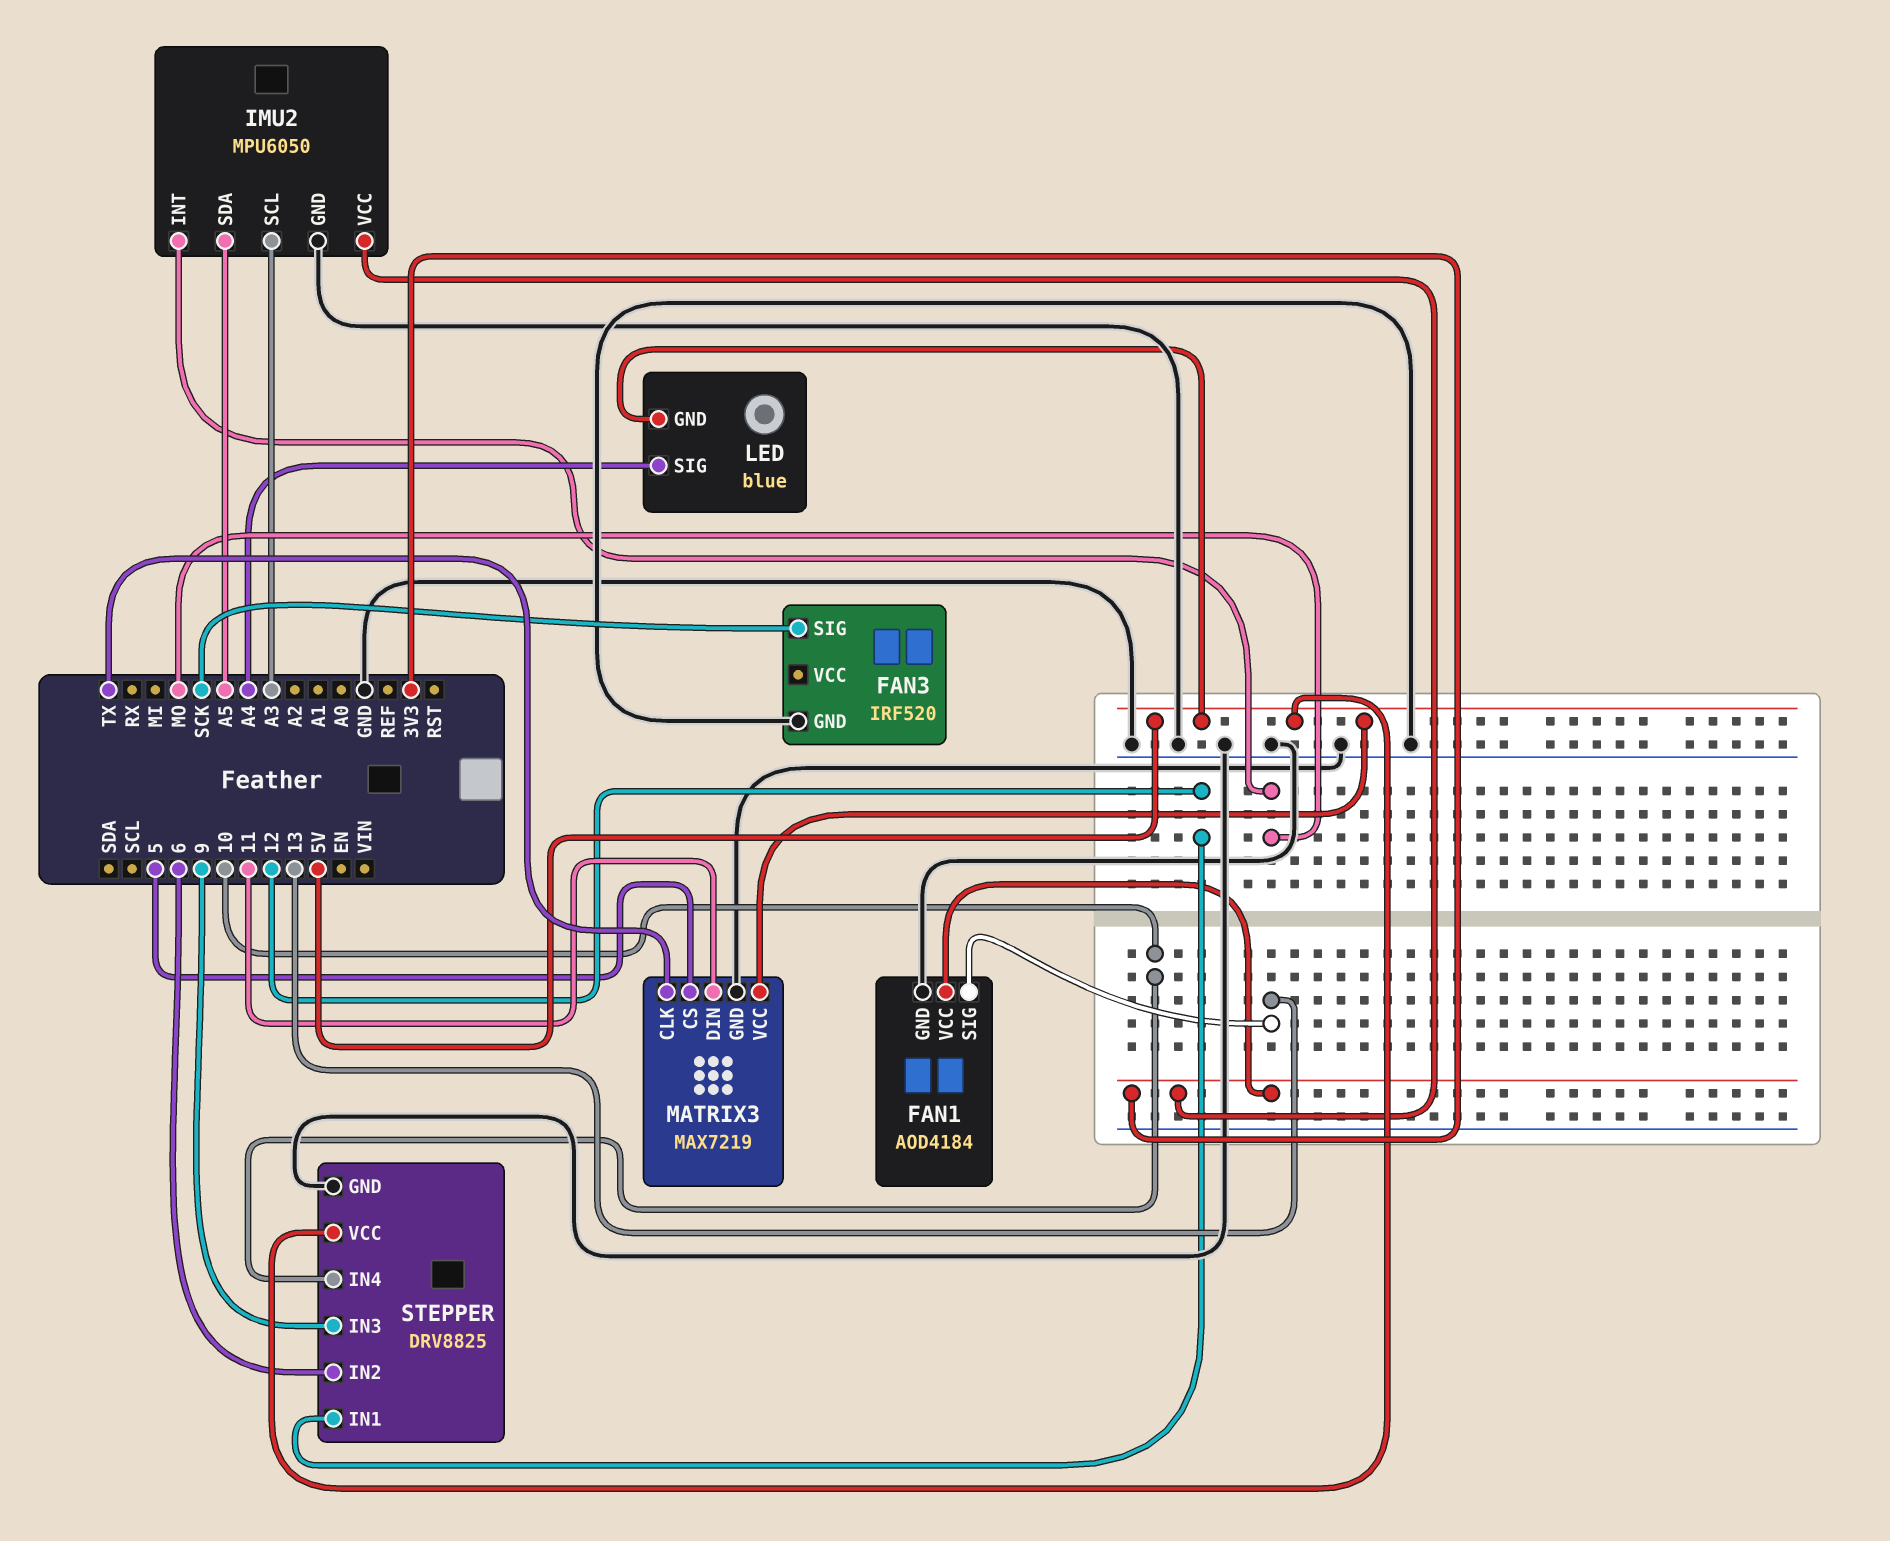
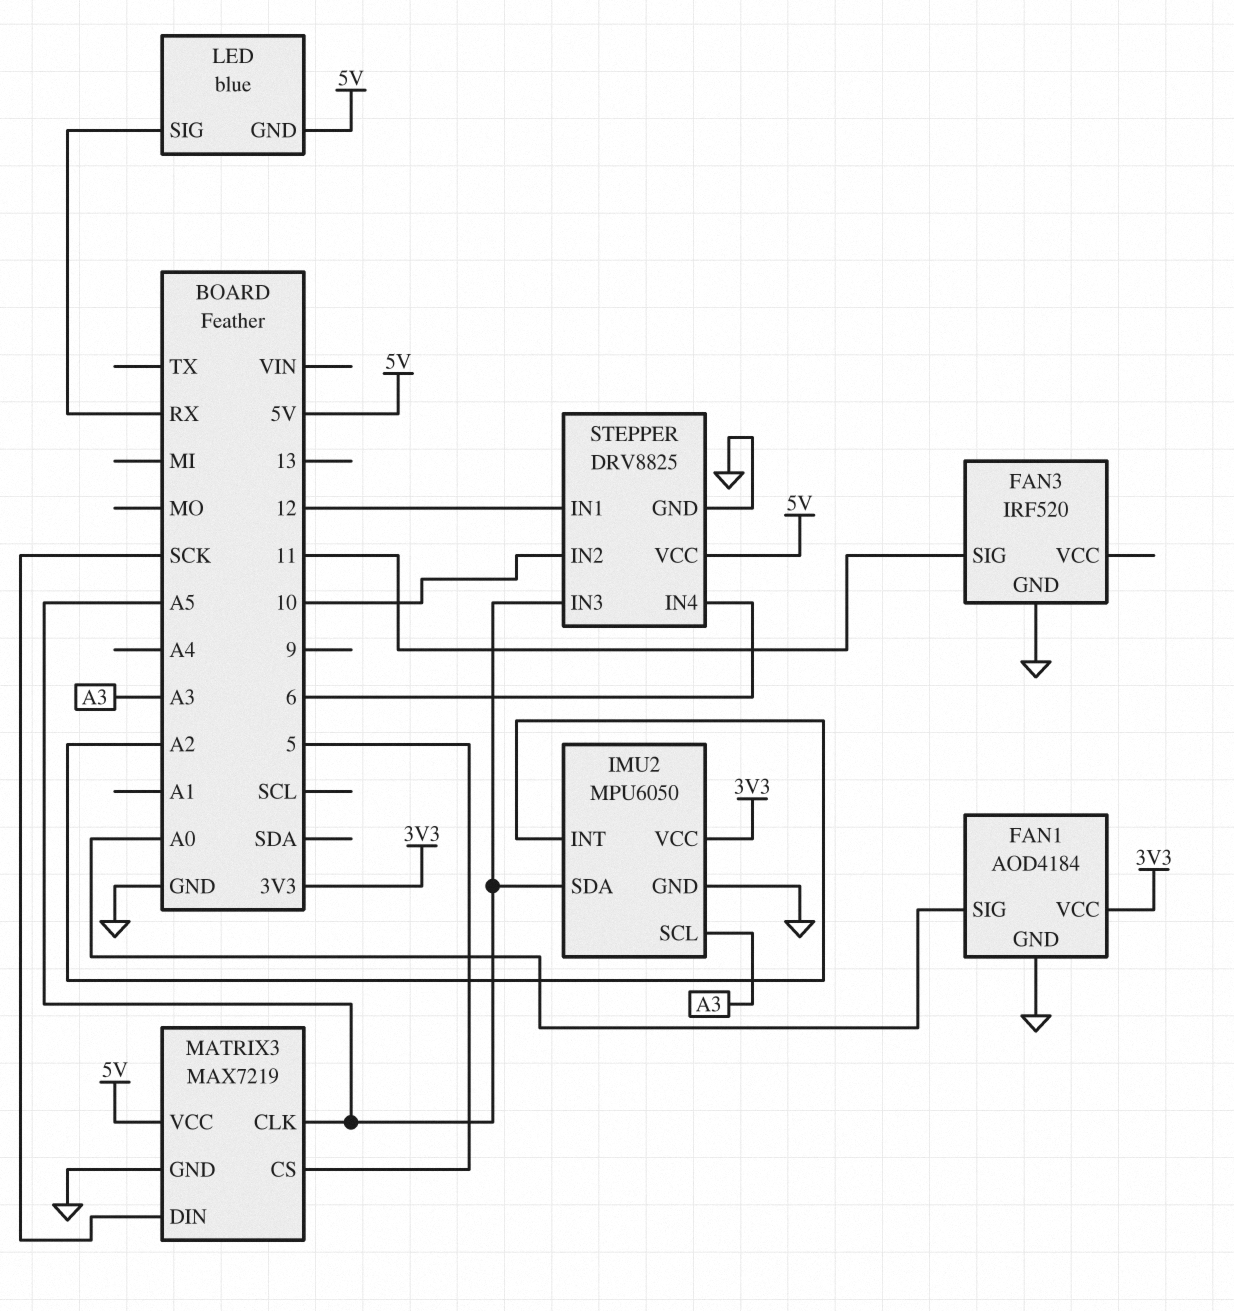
FAN1 pin SIG: 13 -> A0
FAN3 pin SIG: SCK -> 11
IMU2 pin INT: MO -> A2
LED pin SIG: A4 -> RX
MATRIX3 pin CLK: TX -> A5
MATRIX3 pin DIN: 11 -> SCK
STEPPER pin IN2: 6 -> 10
STEPPER pin IN3: 9 -> A5
STEPPER pin IN4: 10 -> 6

